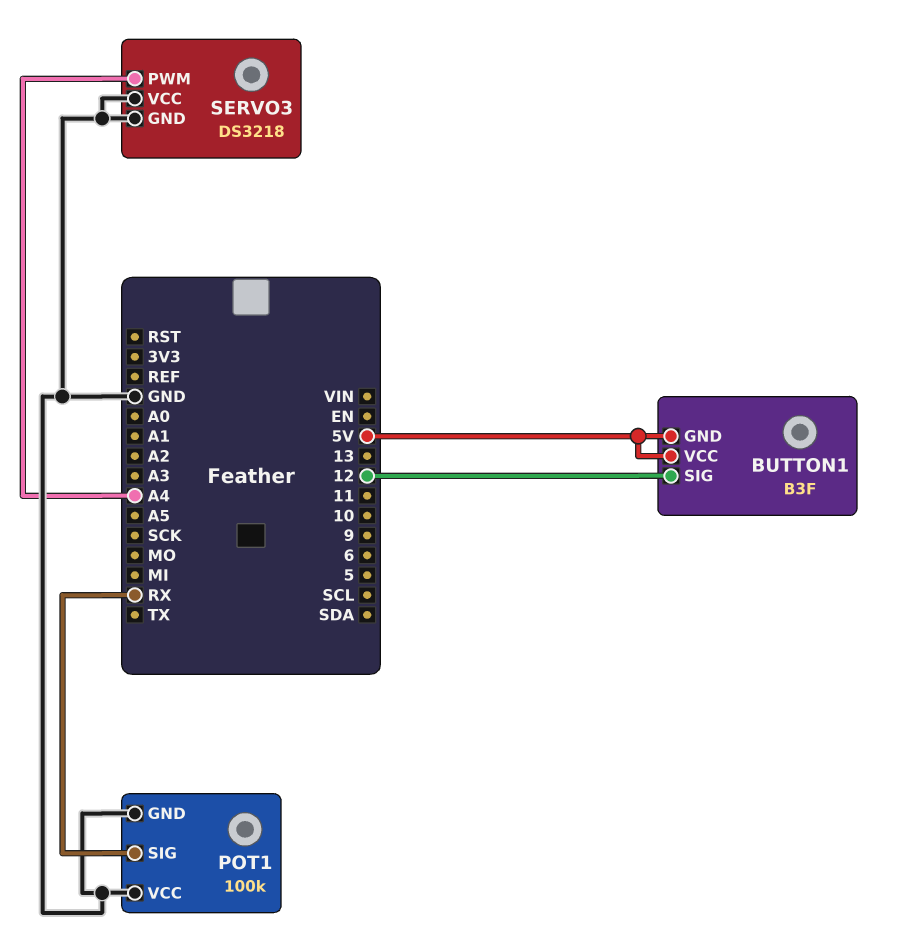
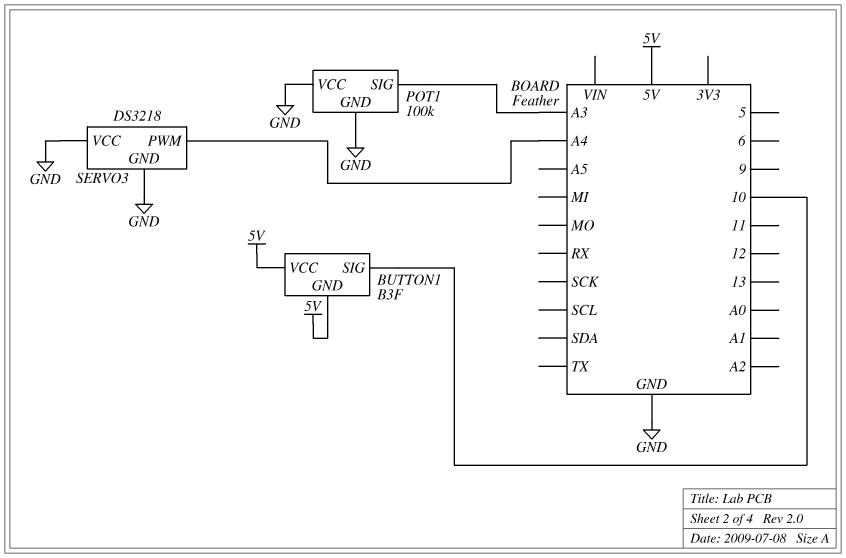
BUTTON1 pin SIG: 12 -> 10
POT1 pin SIG: RX -> A3

